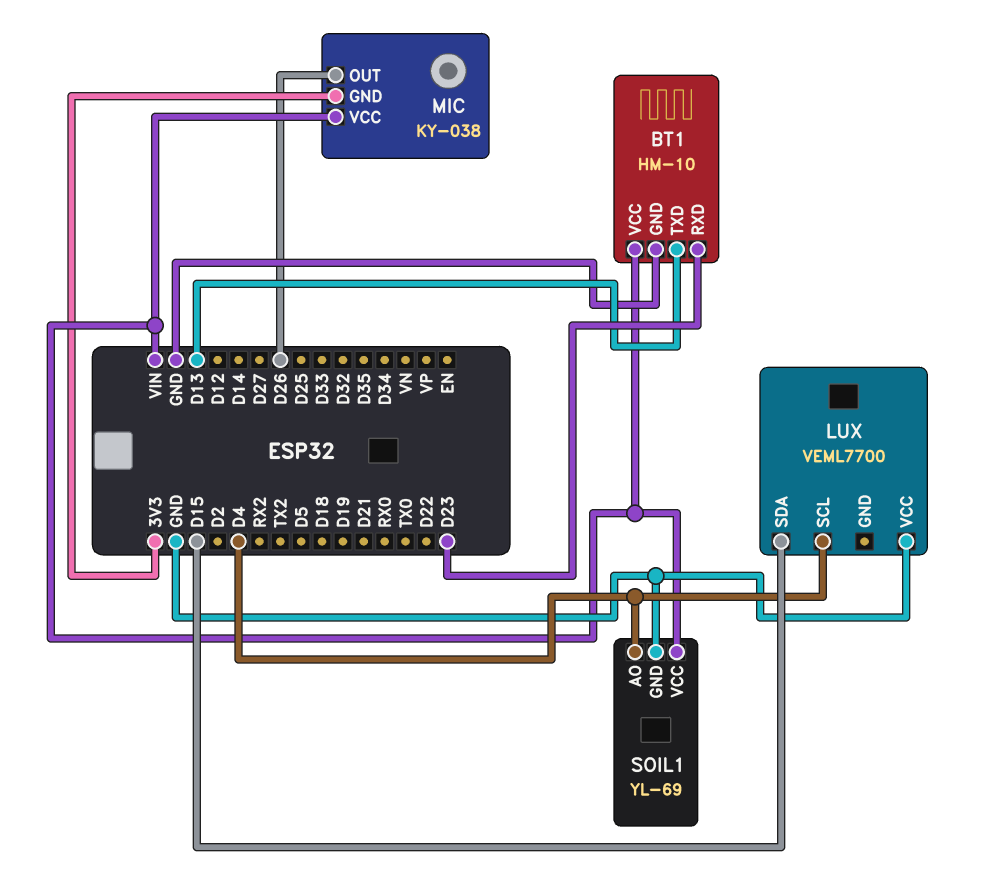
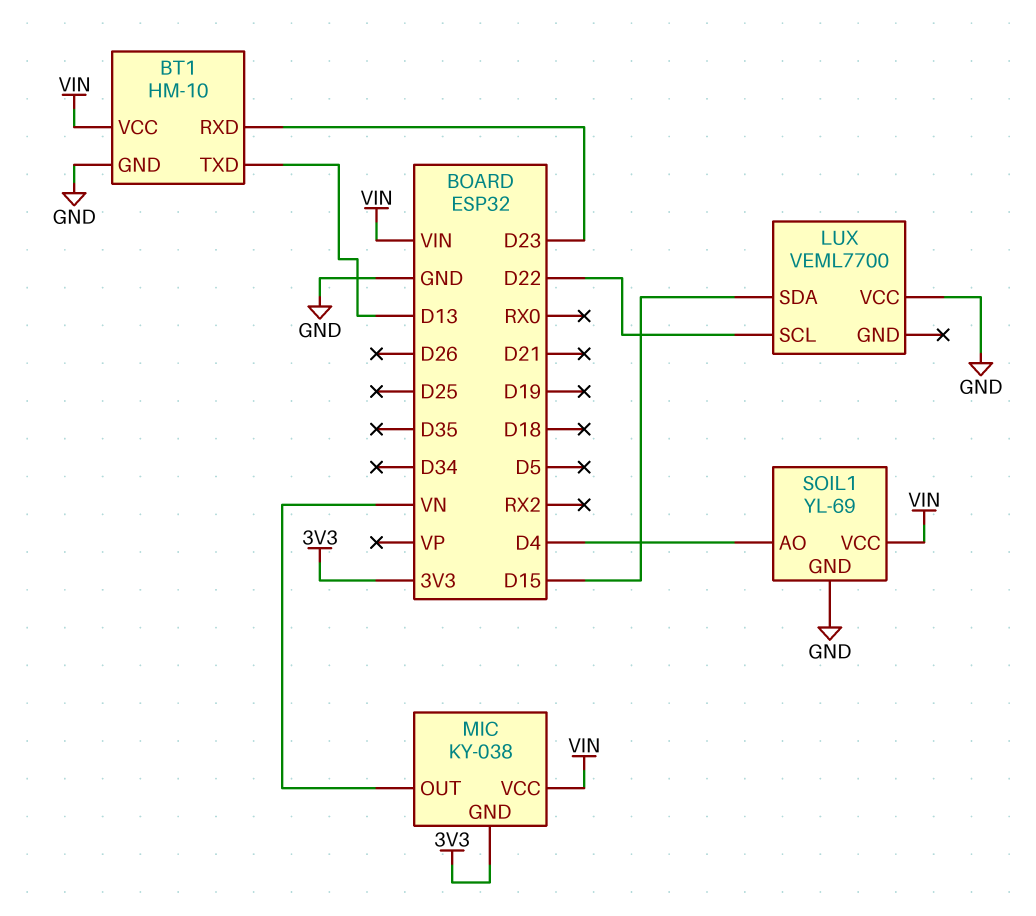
LUX pin SCL: D4 -> D22
MIC pin OUT: D26 -> VN

